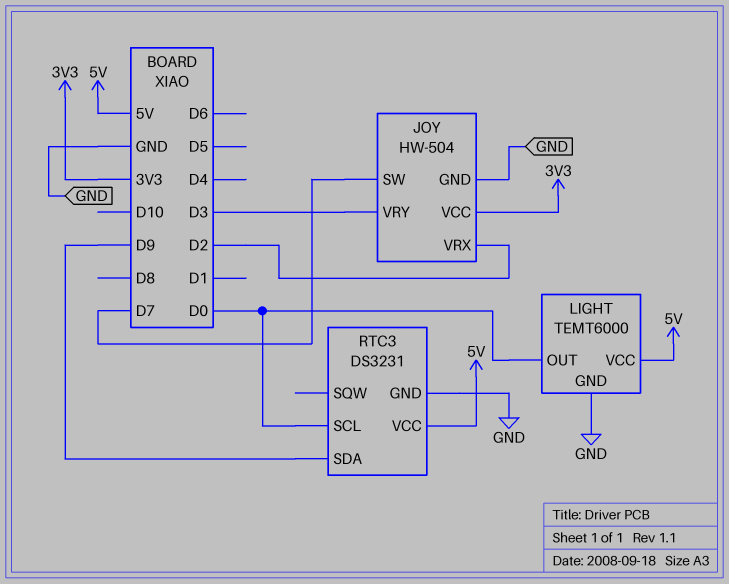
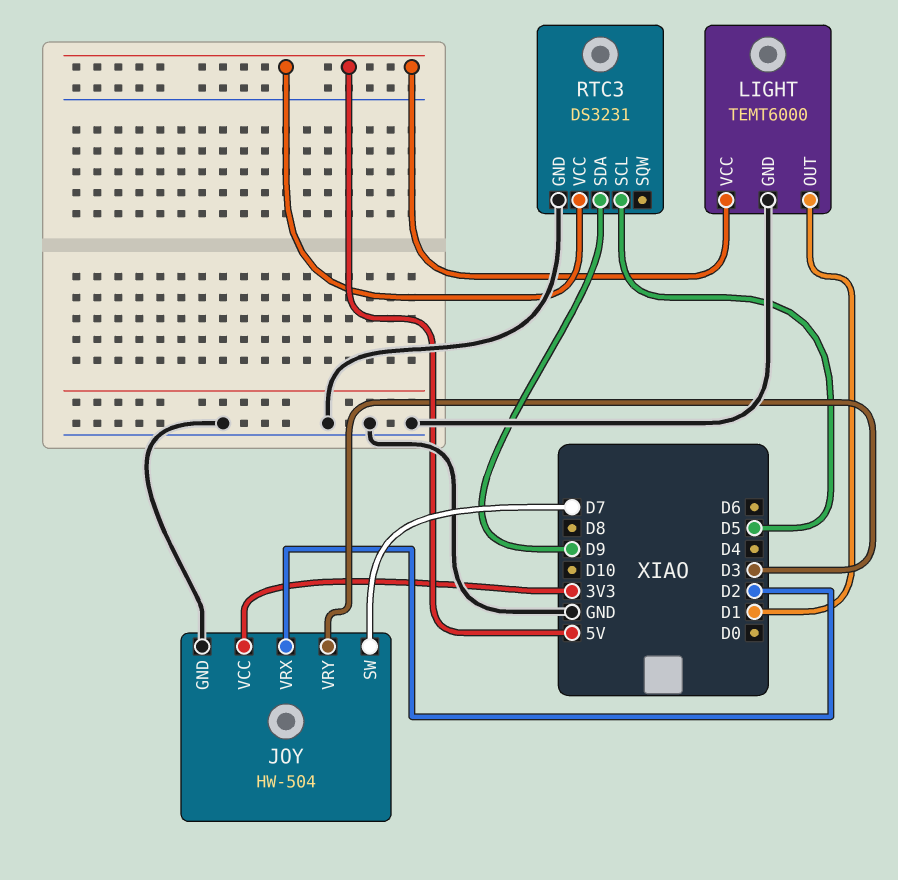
LIGHT pin OUT: D0 -> D1
RTC3 pin SCL: D0 -> D5

